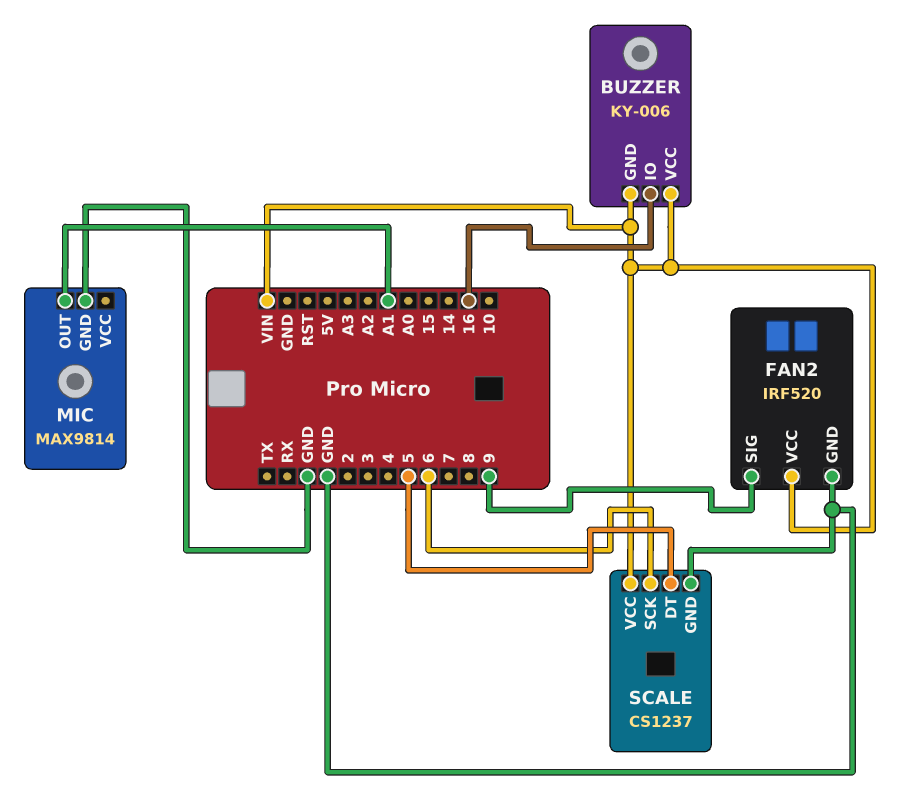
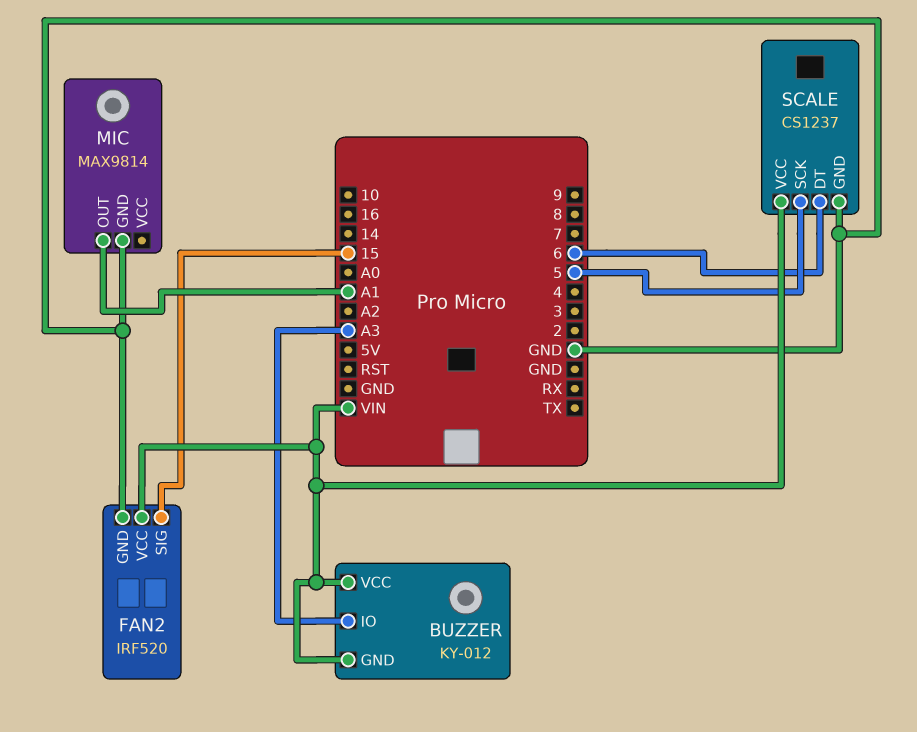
BUZZER: KY-006 -> KY-012
BUZZER pin IO: 16 -> A3
FAN2 pin SIG: 9 -> 15
SCALE pin DT: 5 -> 6
SCALE pin SCK: 6 -> 5

